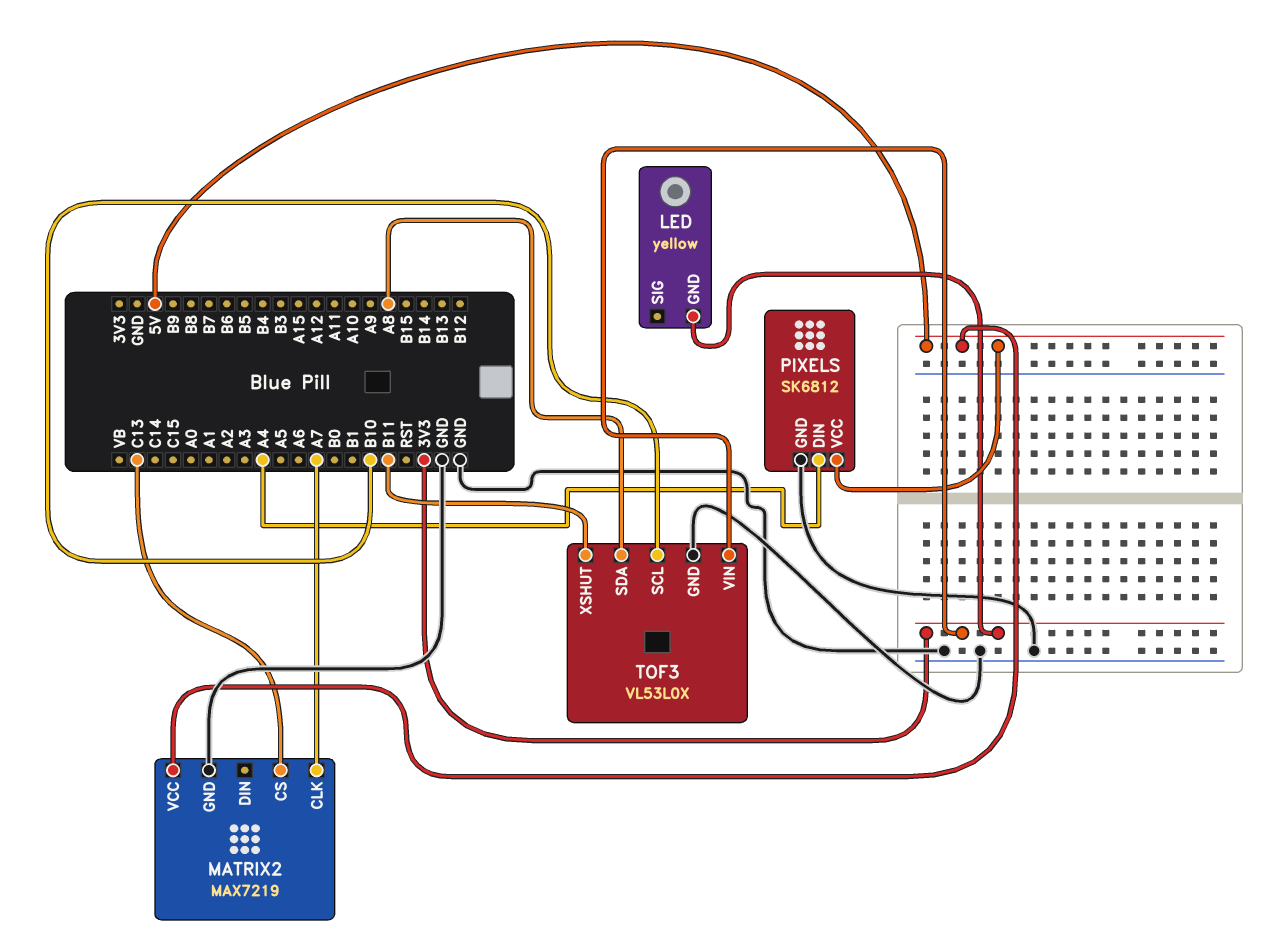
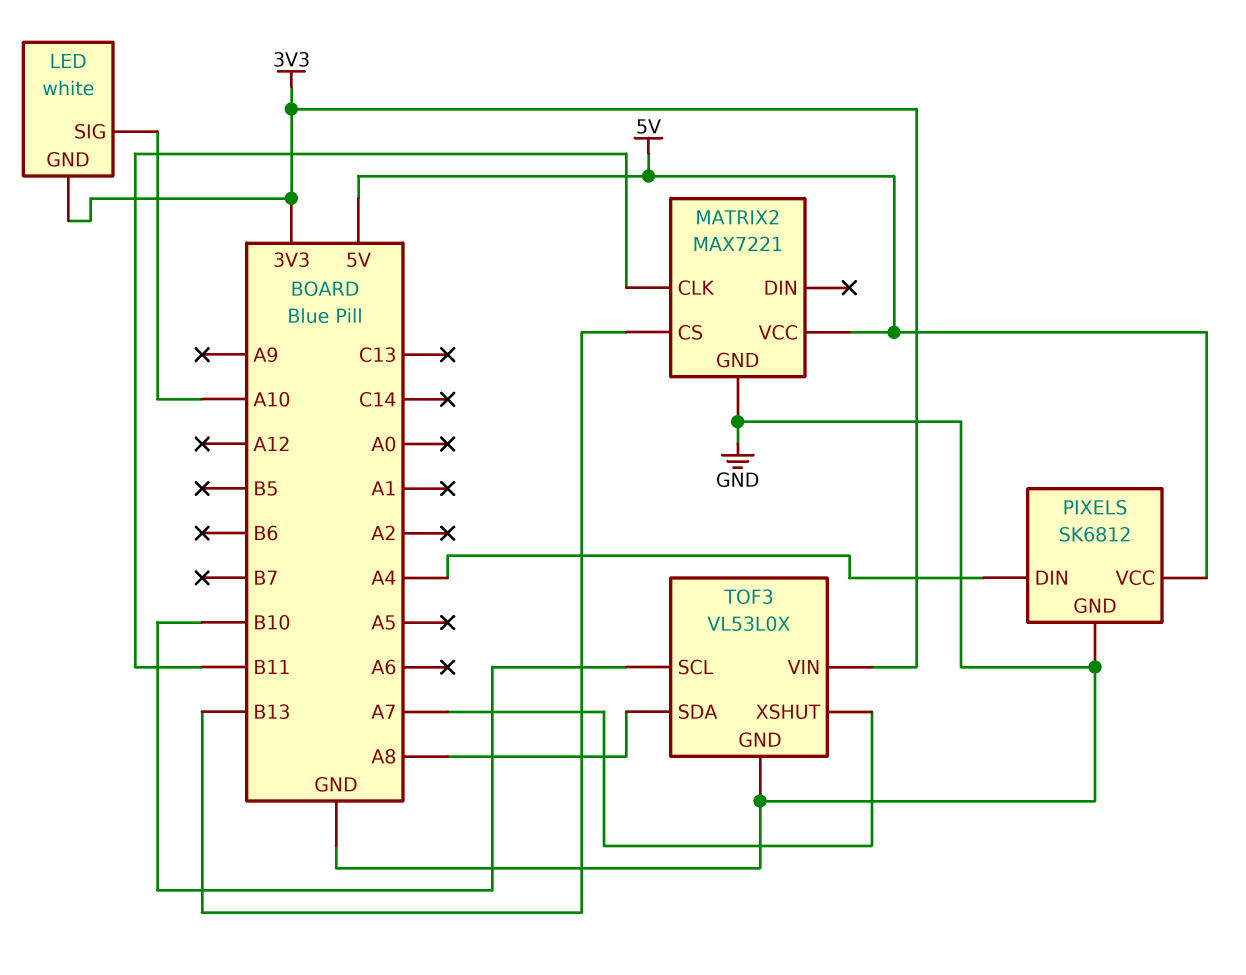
LED: yellow -> white
LED pin SIG: none -> A10
MATRIX2: MAX7219 -> MAX7221
MATRIX2 pin CLK: A7 -> B11
MATRIX2 pin CS: C13 -> B13
TOF3 pin XSHUT: B11 -> A7

